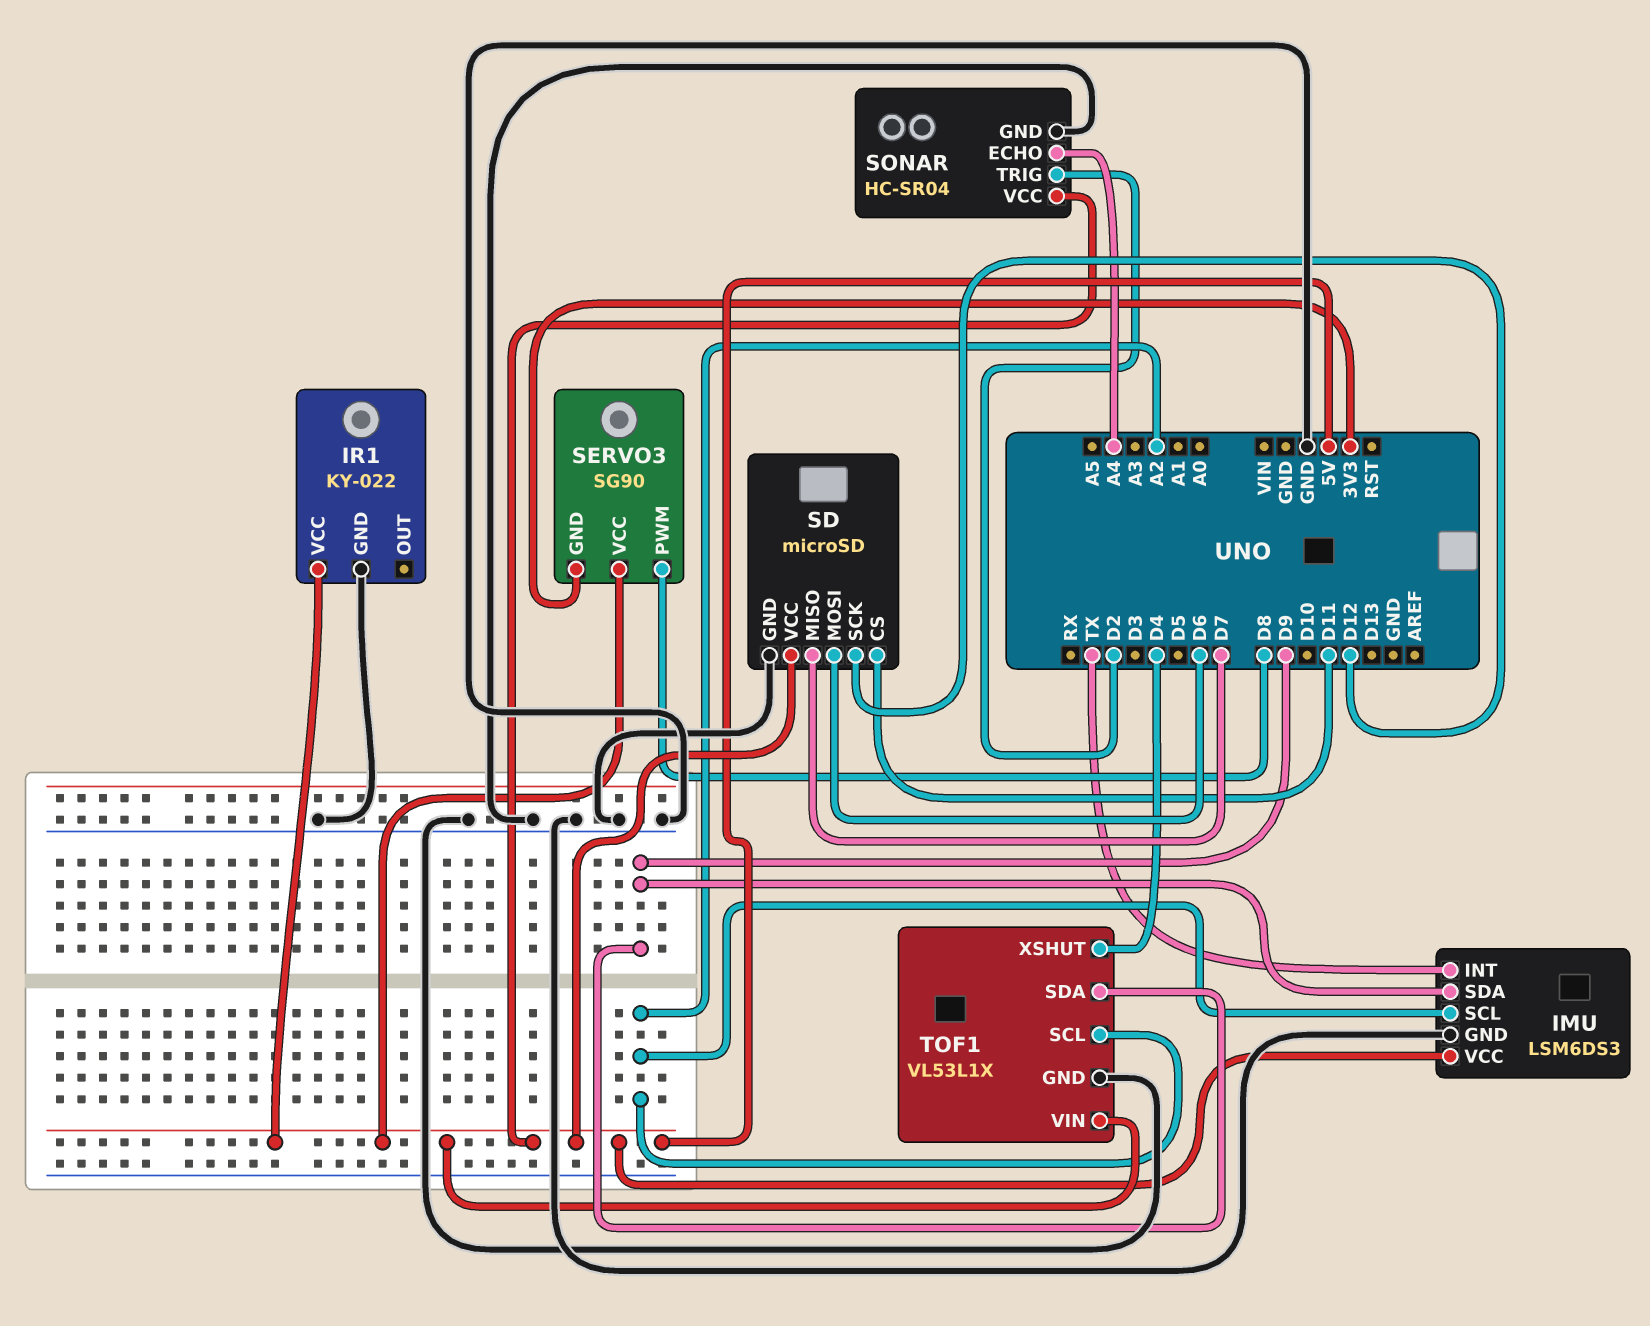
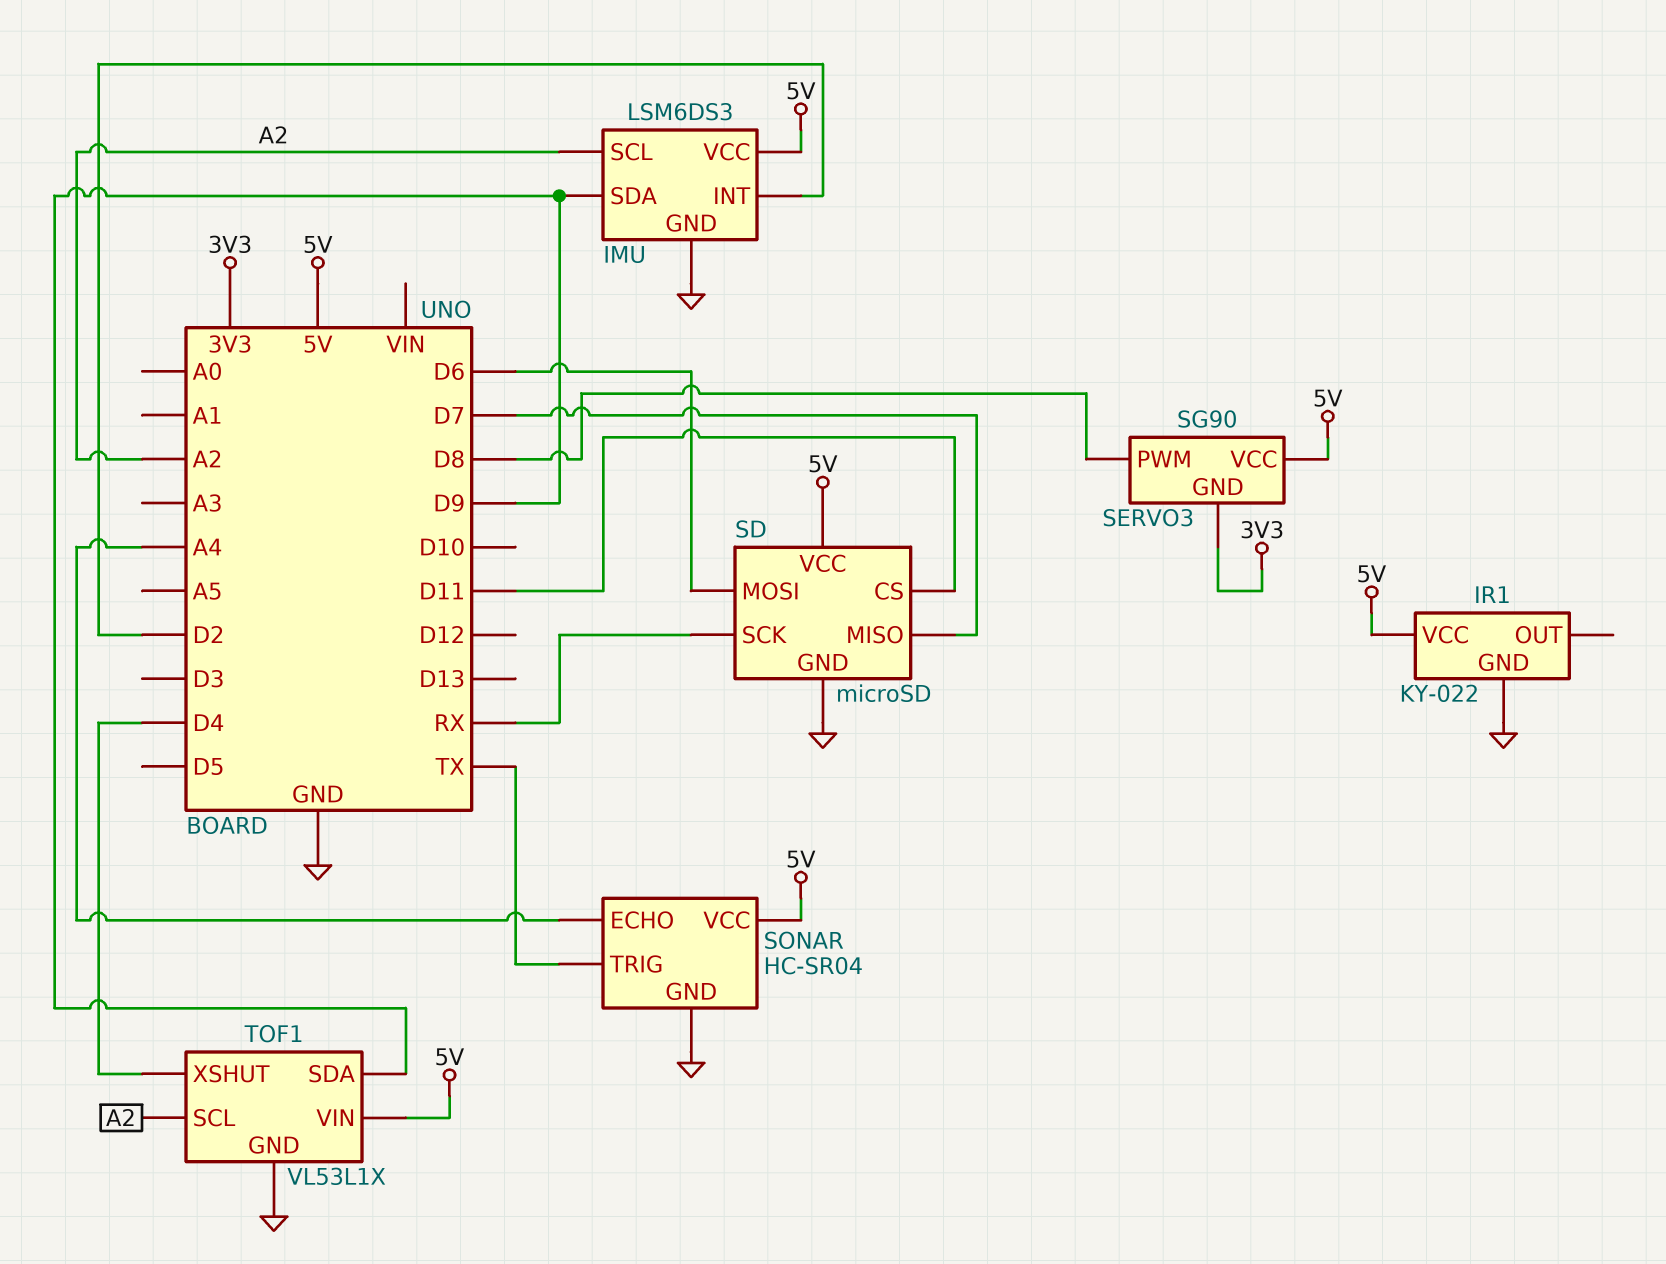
IMU pin INT: TX -> D2
SD pin SCK: D12 -> RX
SONAR pin TRIG: D2 -> TX

